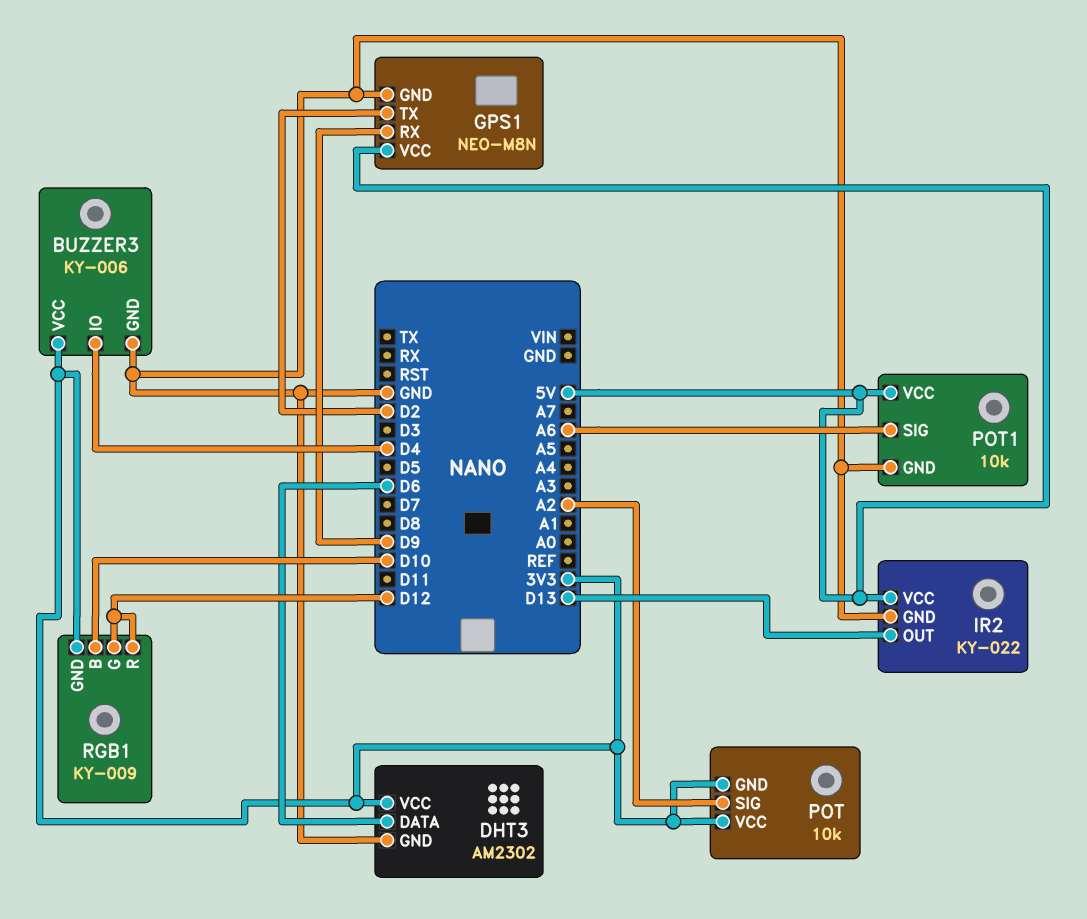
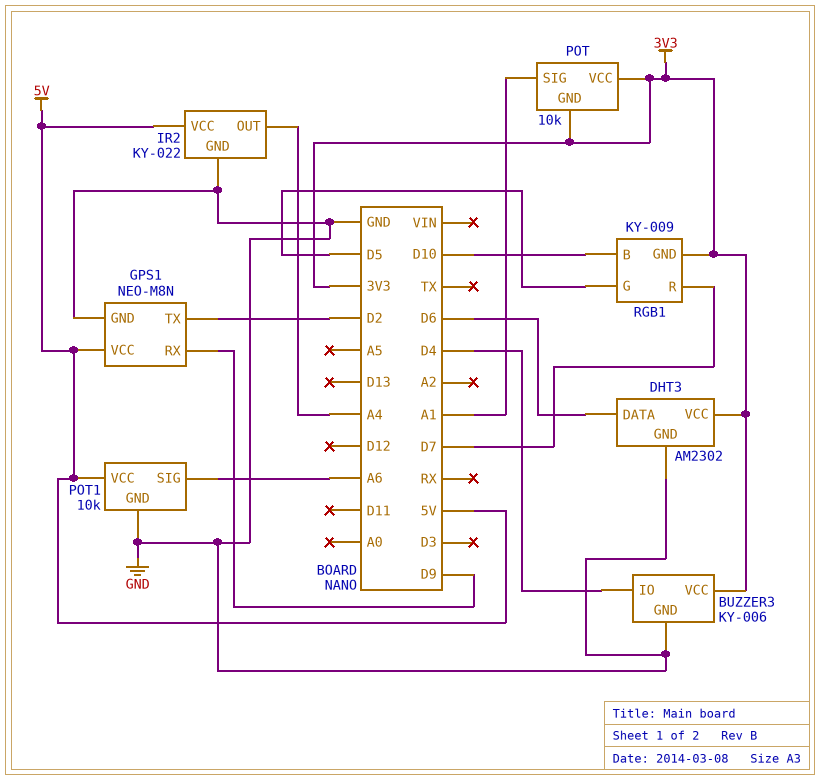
IR2 pin OUT: D13 -> A4
POT pin SIG: A2 -> A1
RGB1 pin G: D12 -> D5
RGB1 pin R: D12 -> D7

